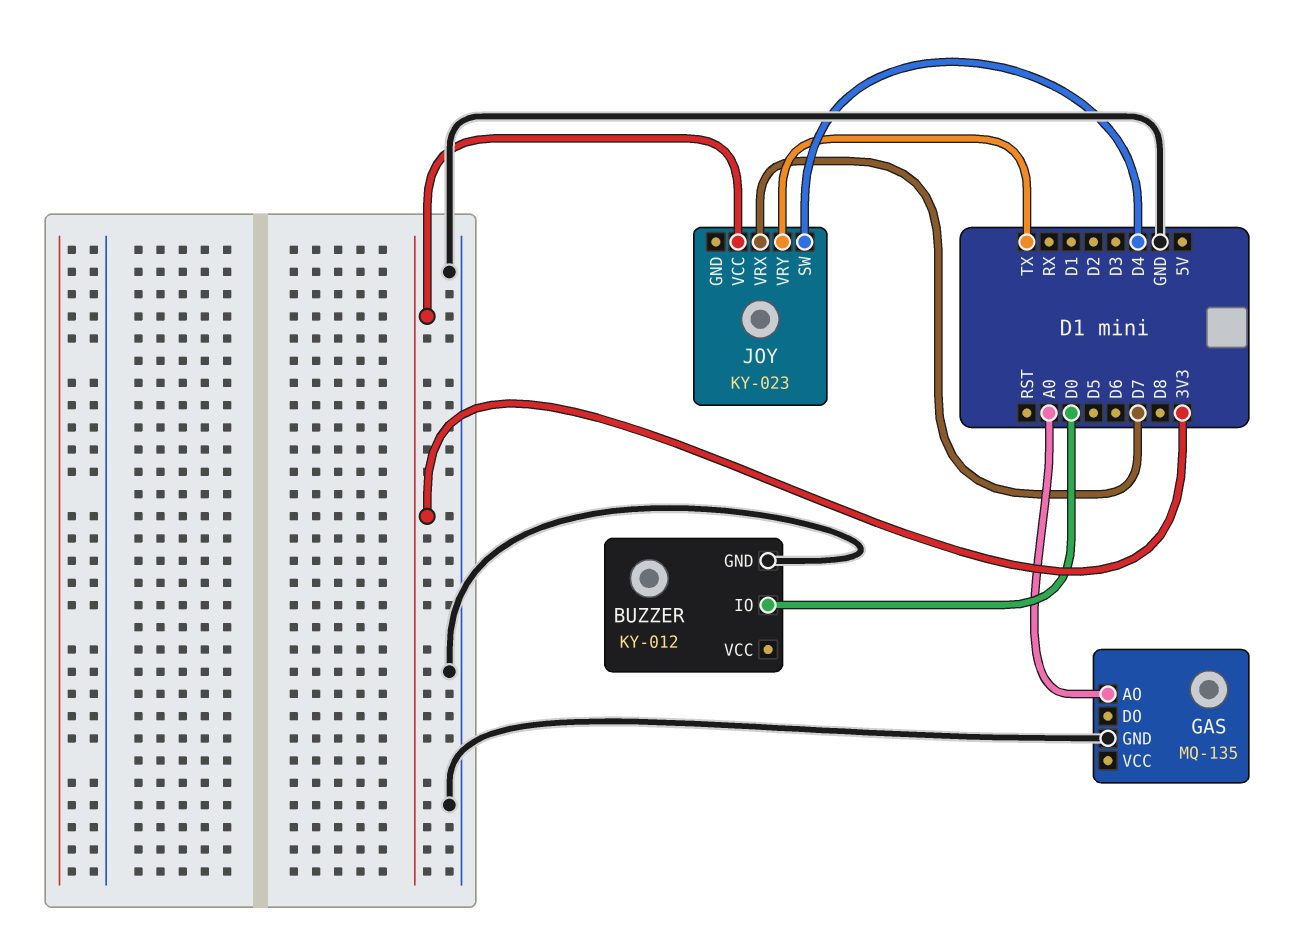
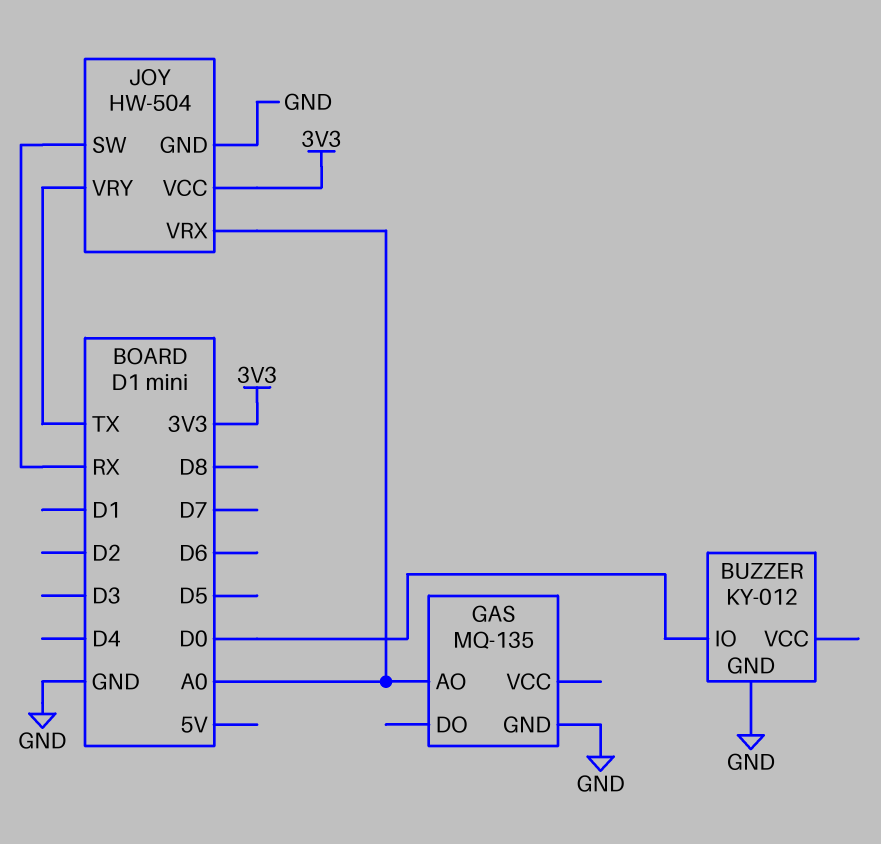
JOY: KY-023 -> HW-504
JOY pin GND: none -> GND
JOY pin SW: D4 -> RX
JOY pin VRX: D7 -> A0

